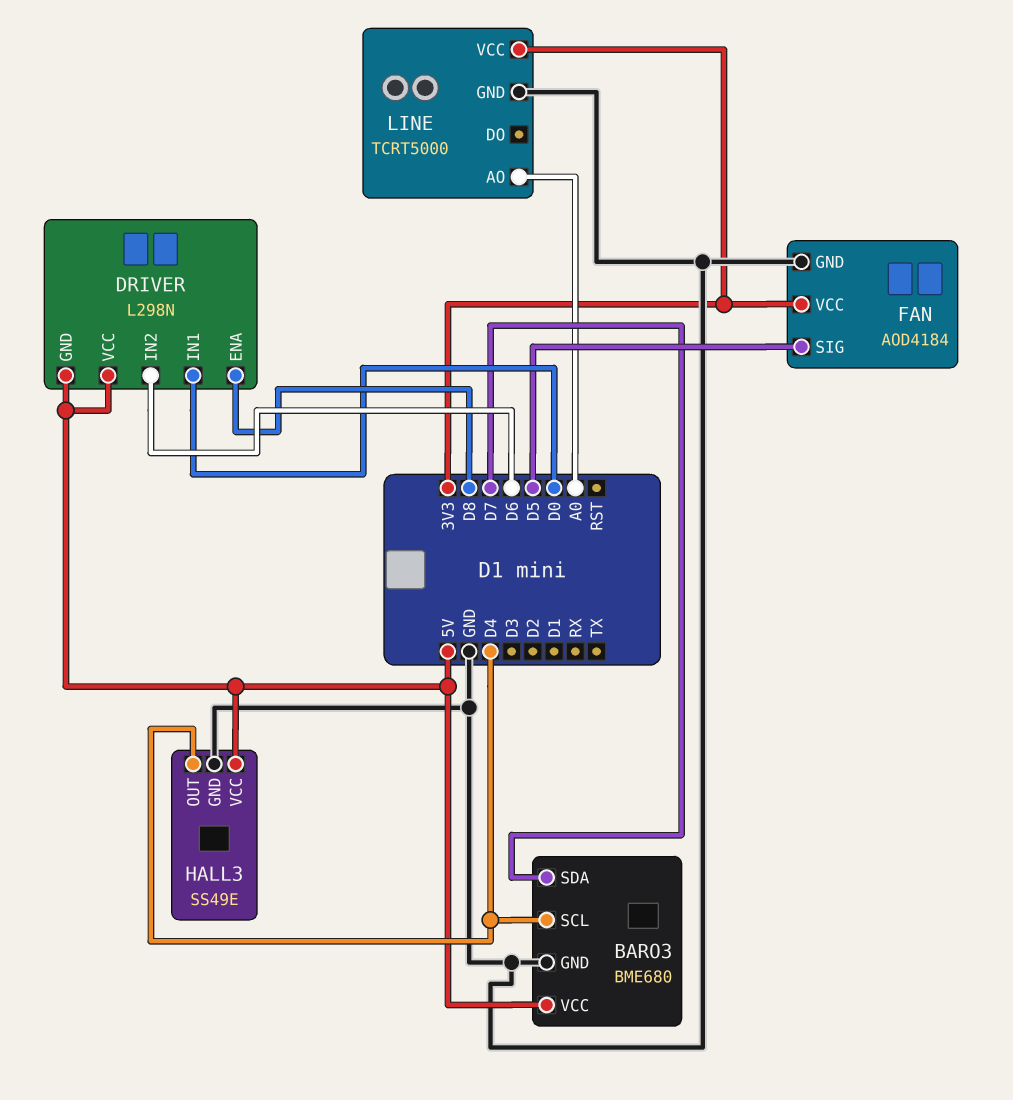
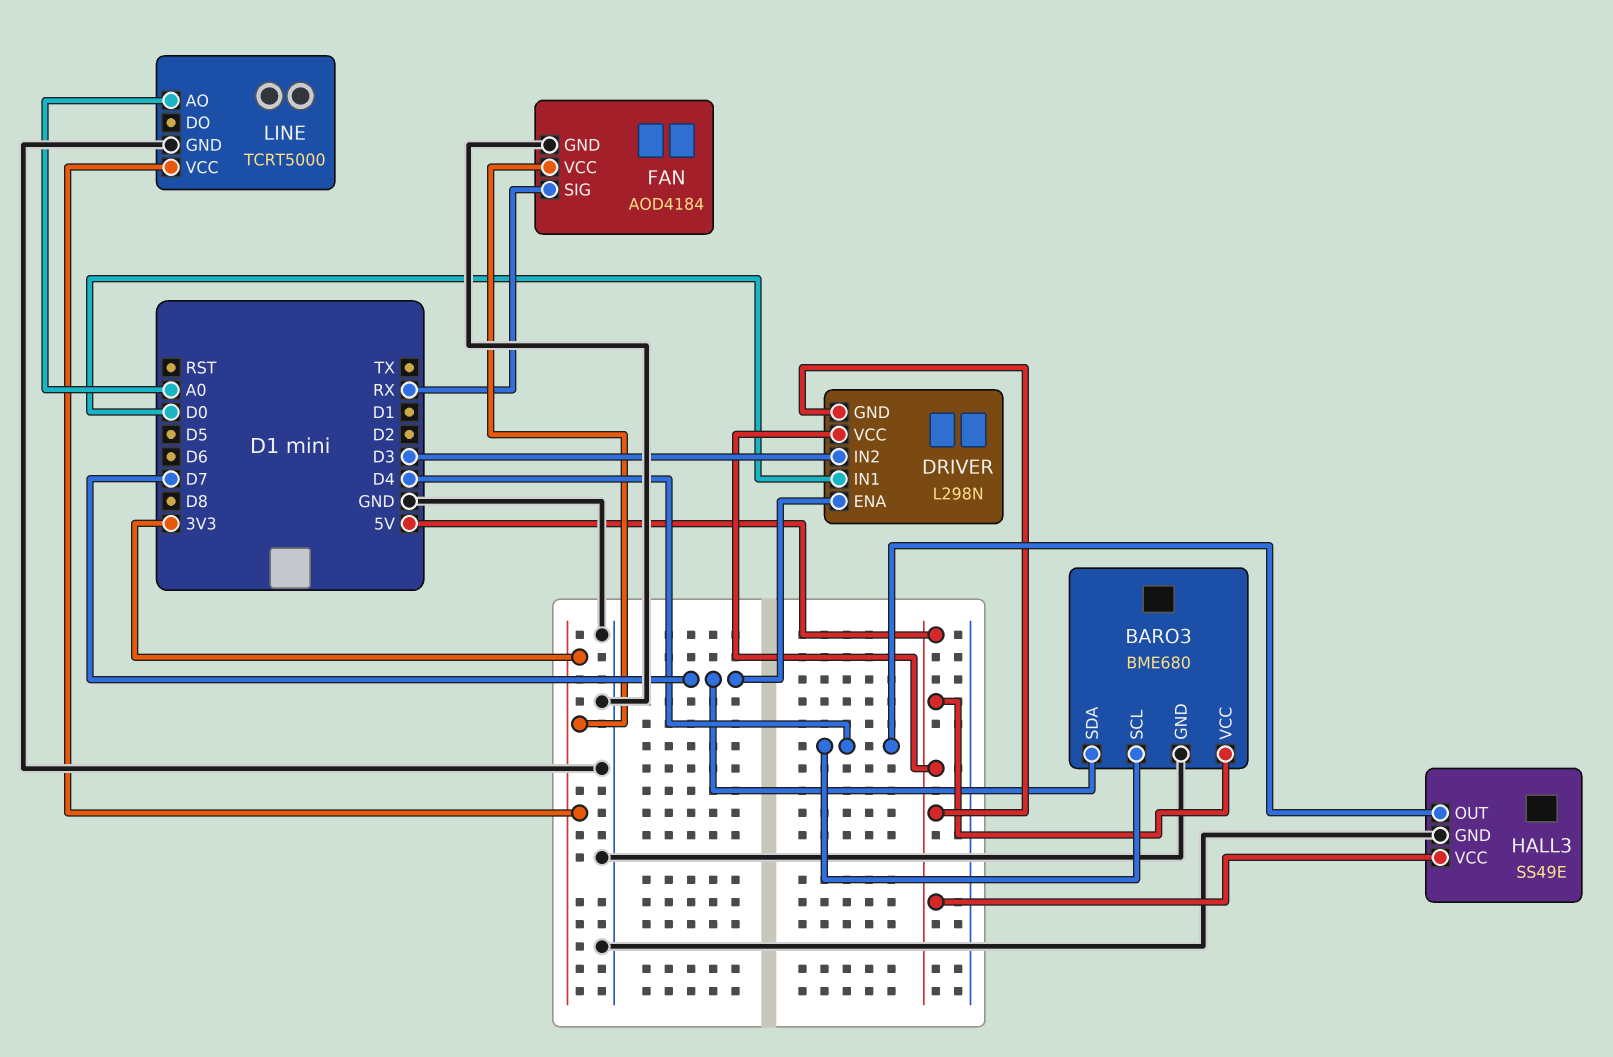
DRIVER pin ENA: D8 -> D7
DRIVER pin IN2: D6 -> D3
FAN pin SIG: D5 -> RX

